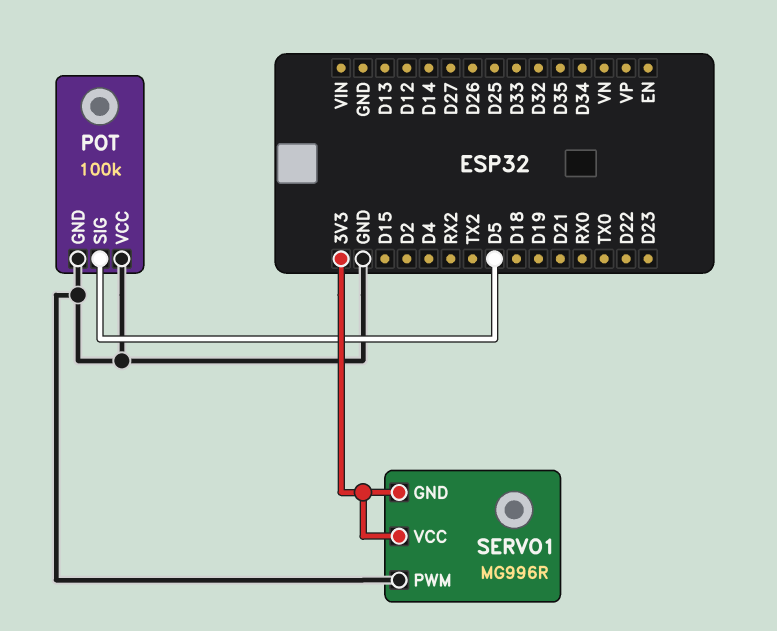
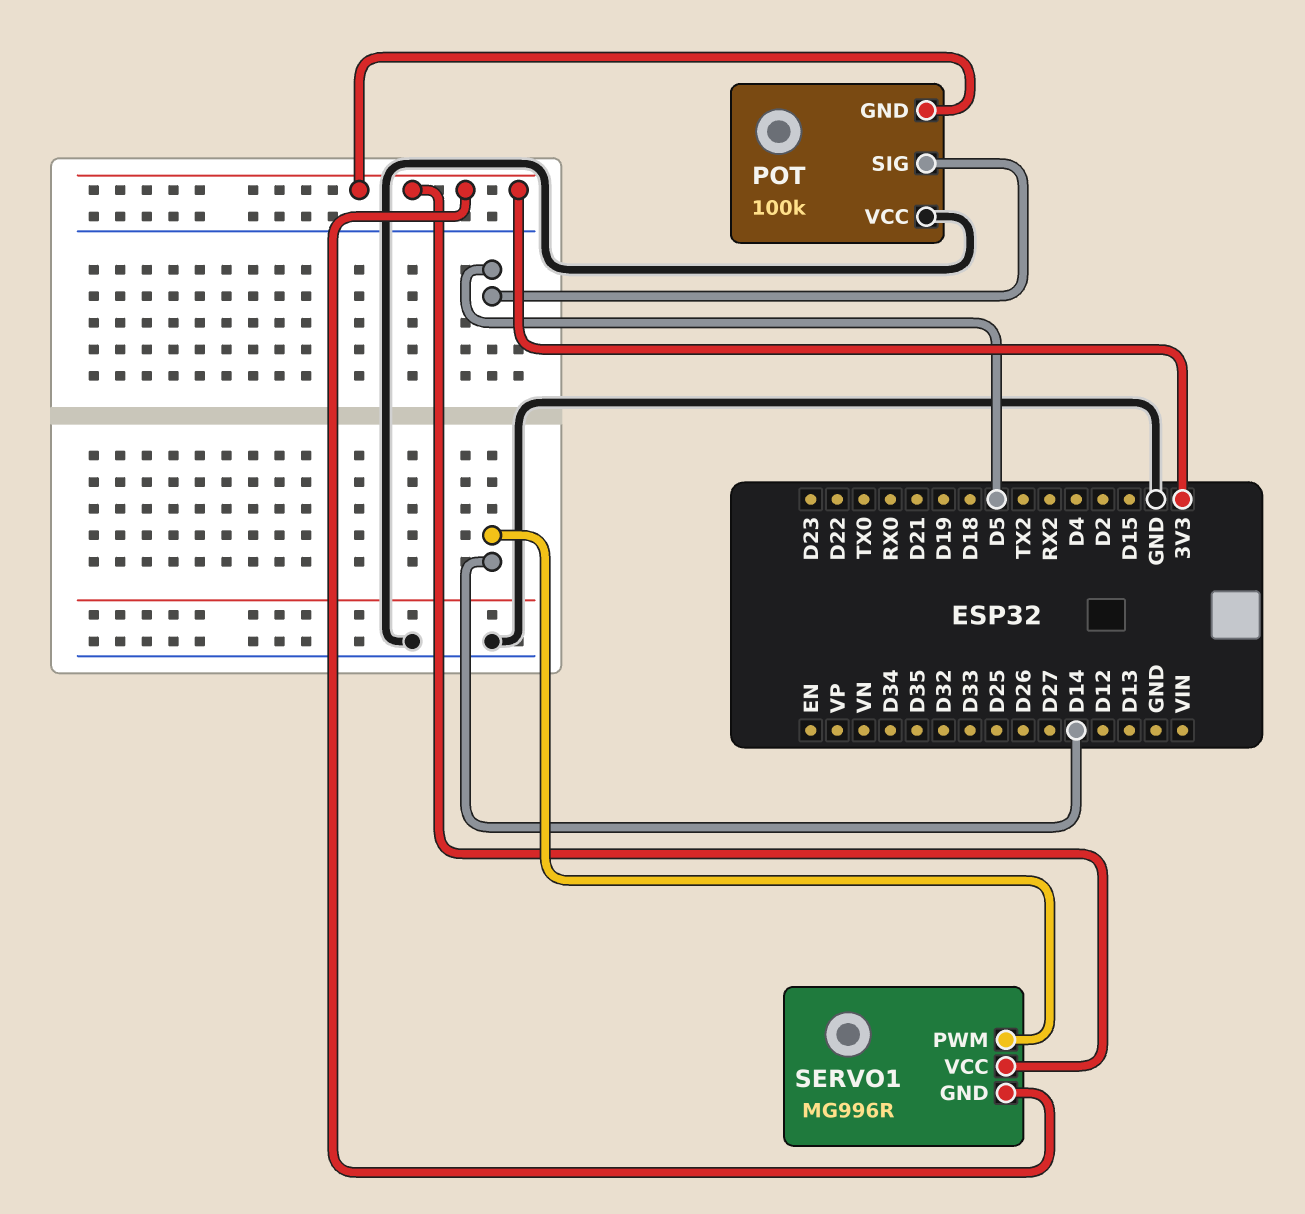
POT pin GND: GND -> 3V3
SERVO1 pin PWM: GND -> D14

